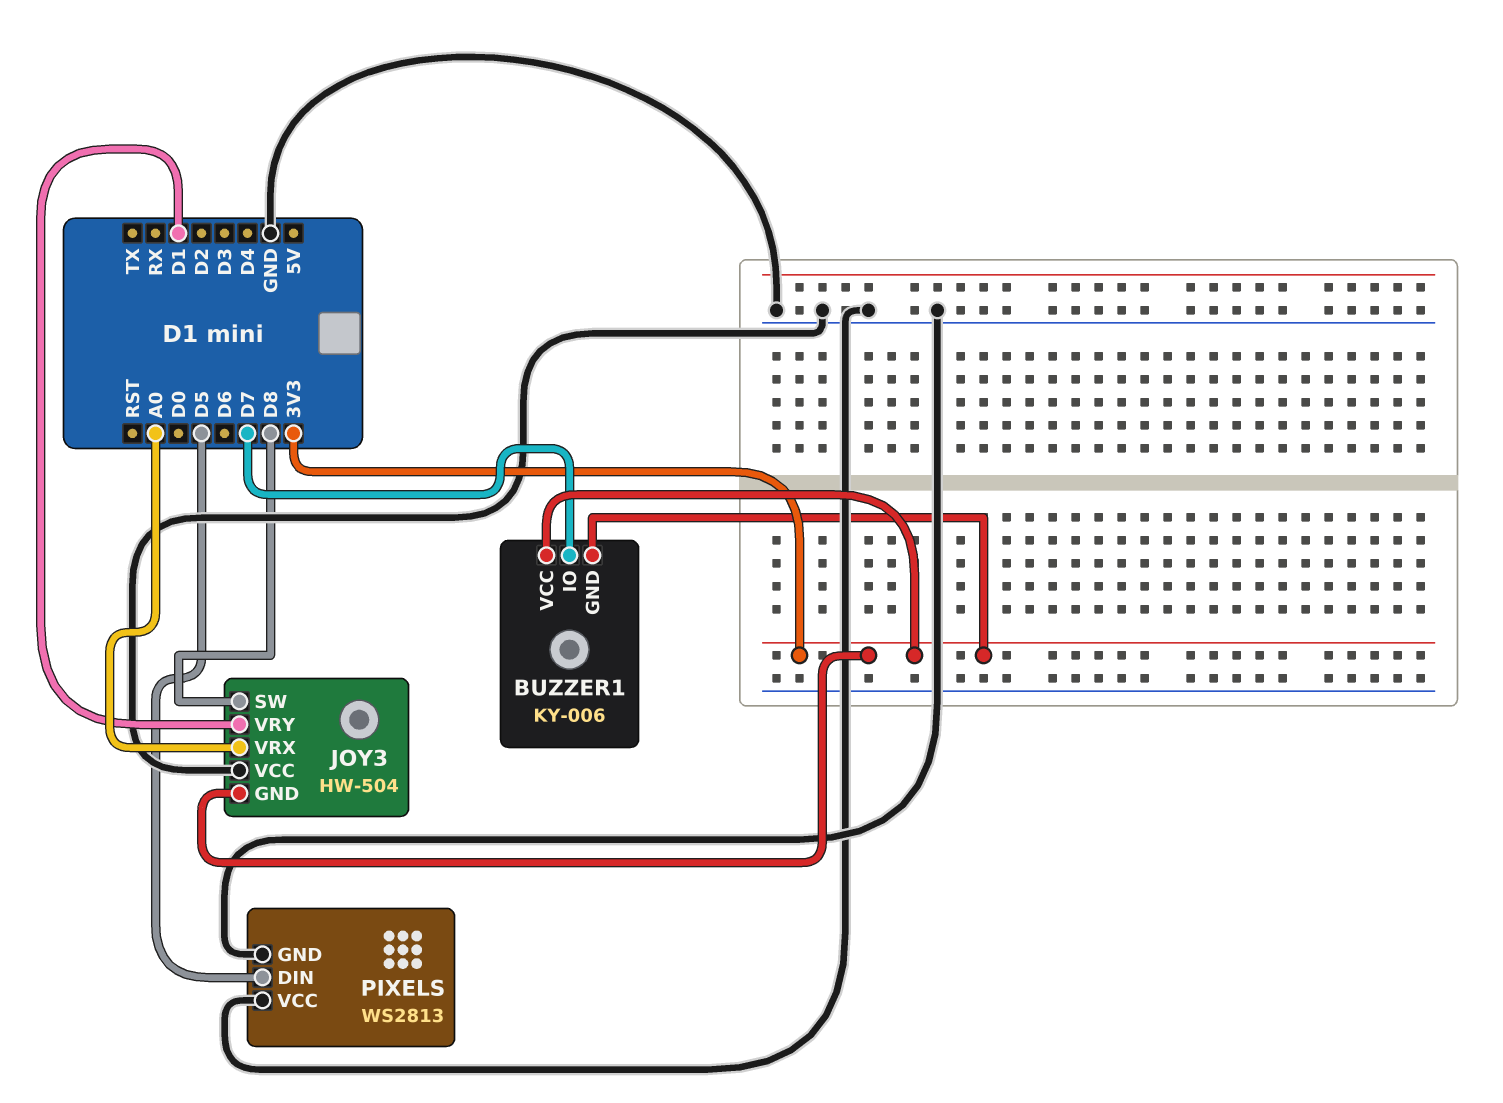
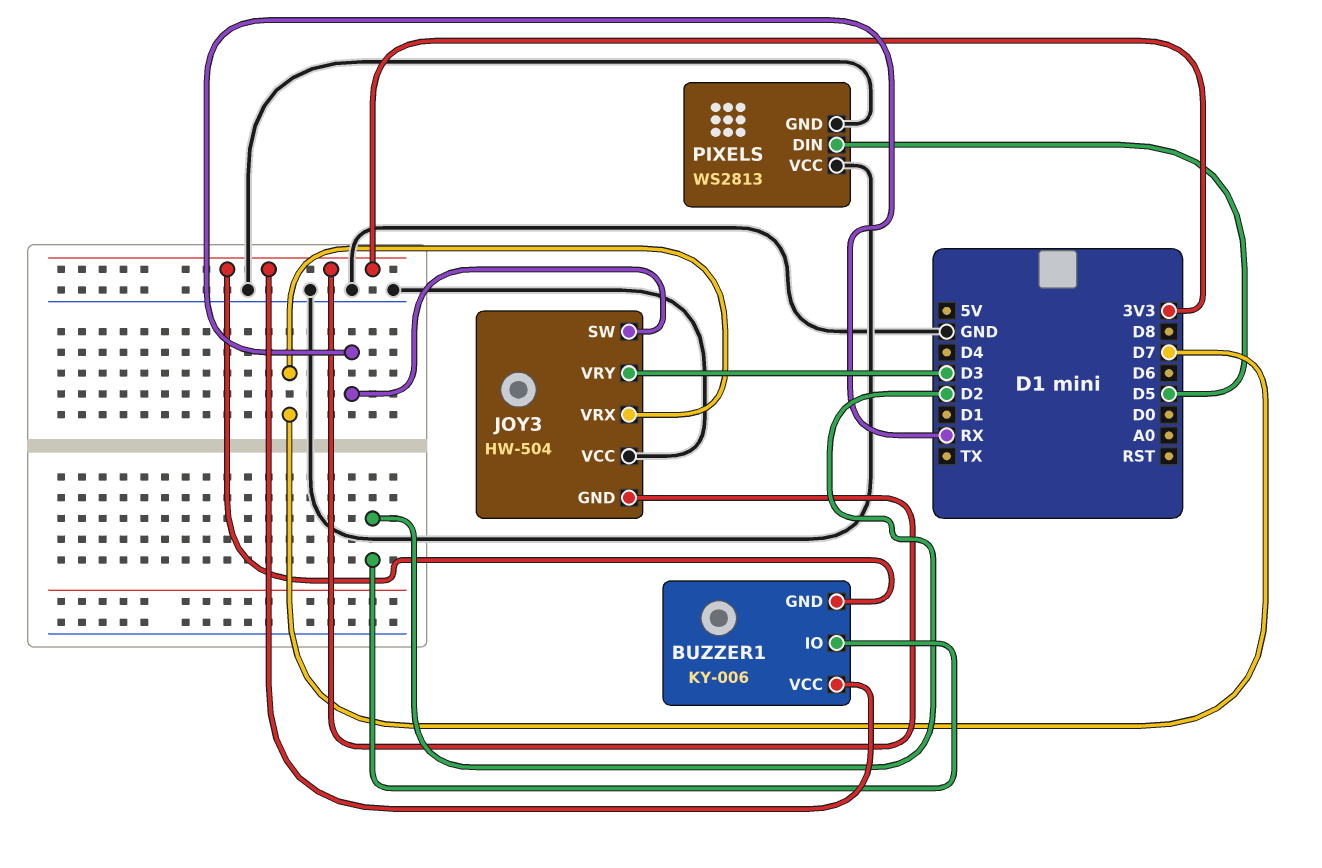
BUZZER1 pin IO: D7 -> D2
JOY3 pin SW: D8 -> RX
JOY3 pin VRX: A0 -> D7
JOY3 pin VRY: D1 -> D3

